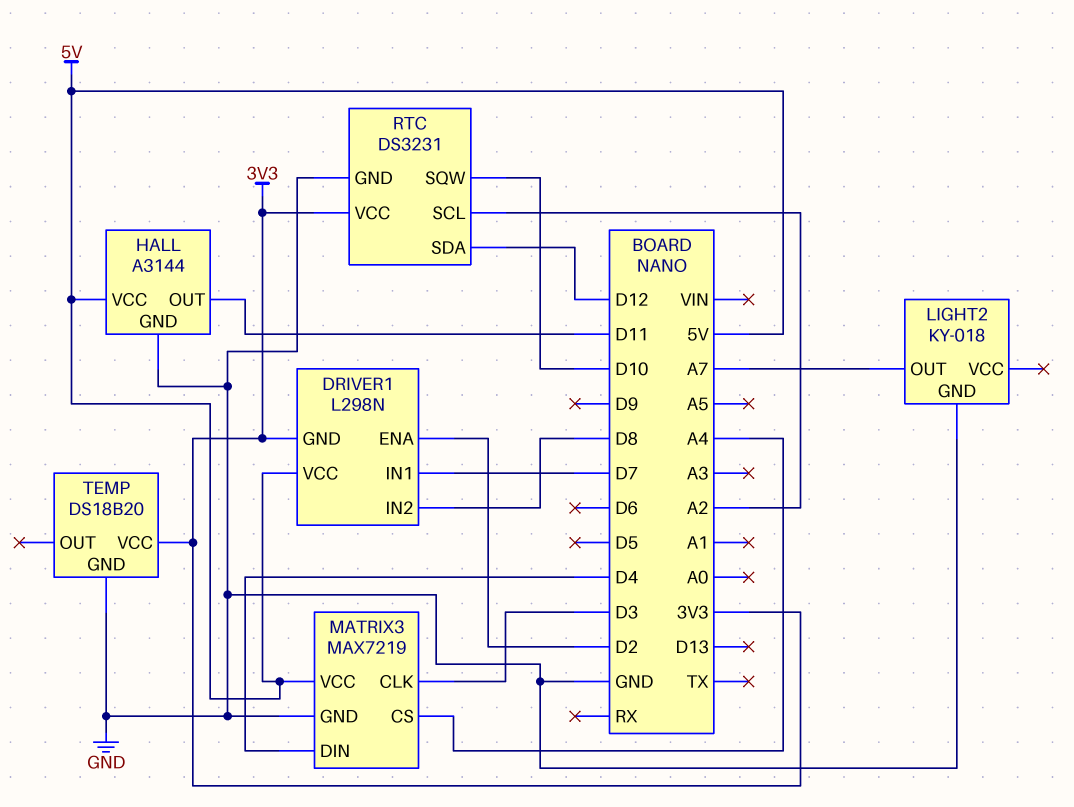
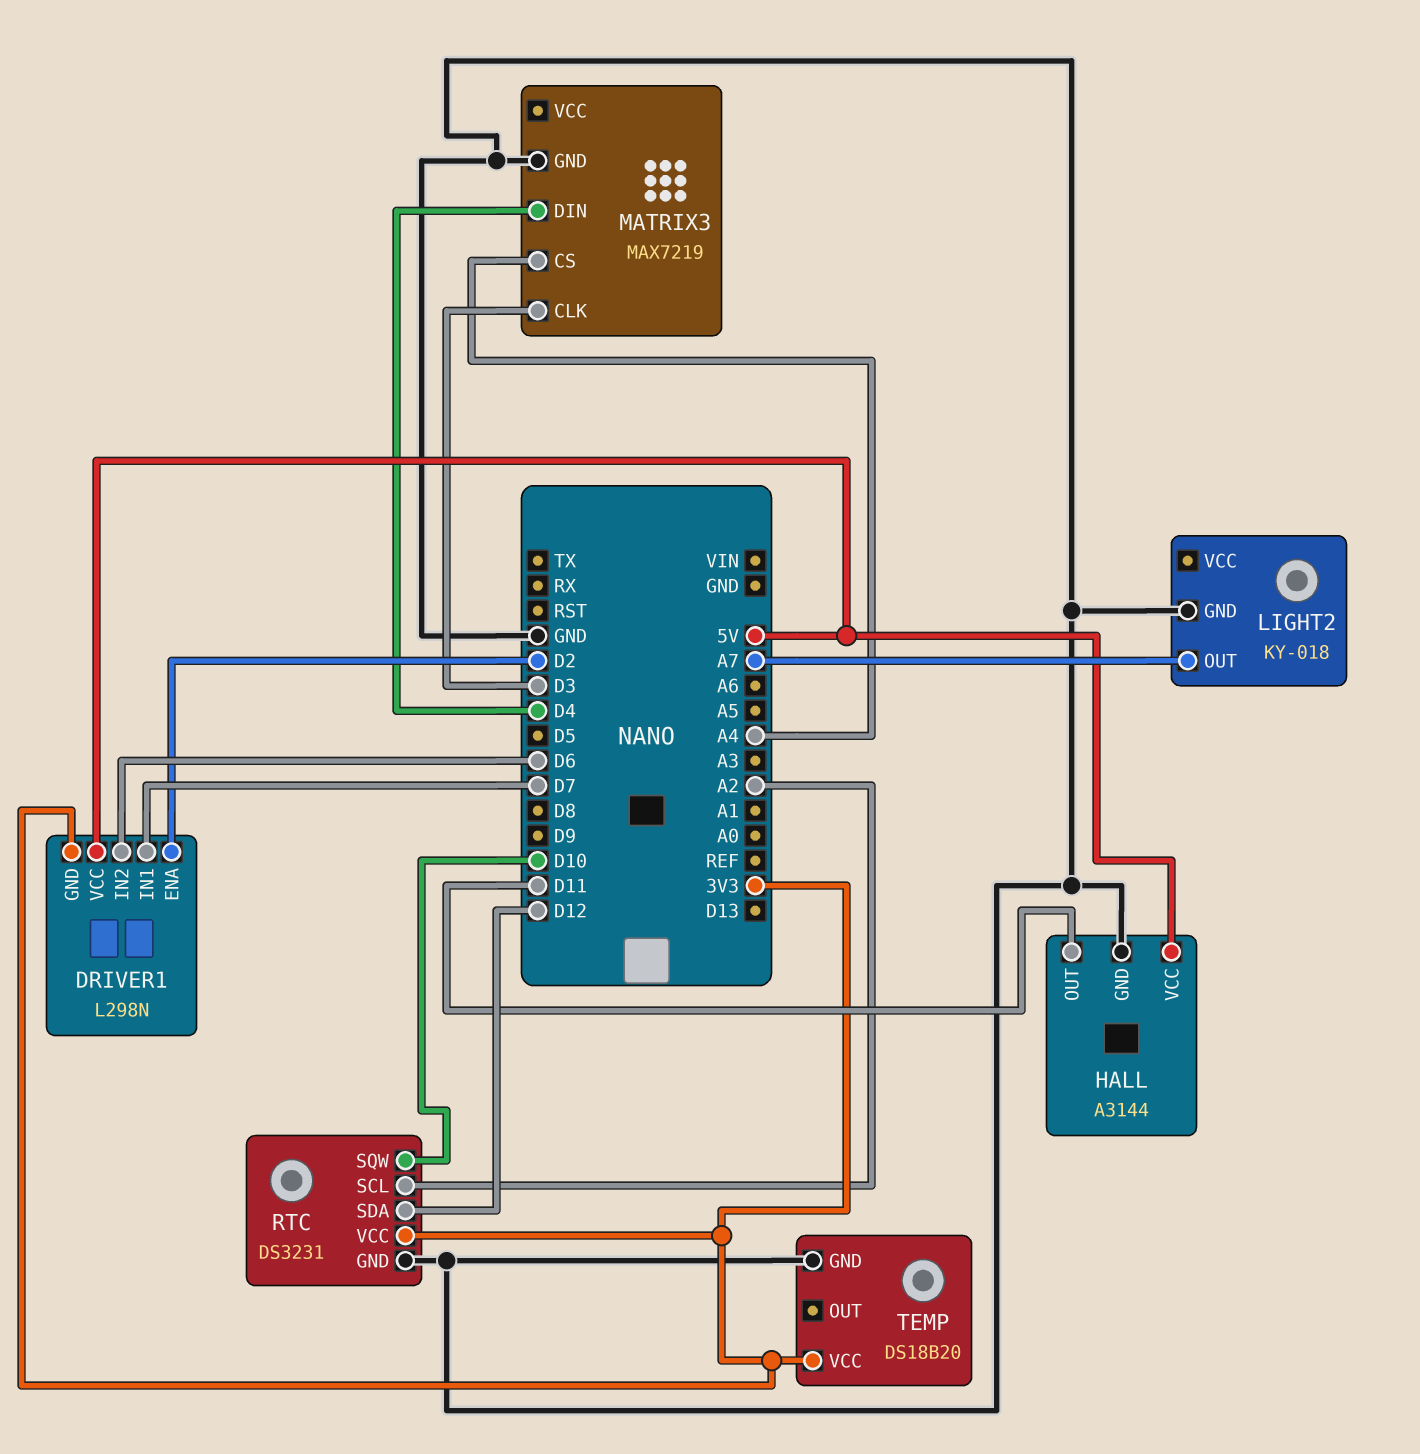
DRIVER1 pin IN2: D8 -> D6
MATRIX3 pin VCC: 5V -> none

